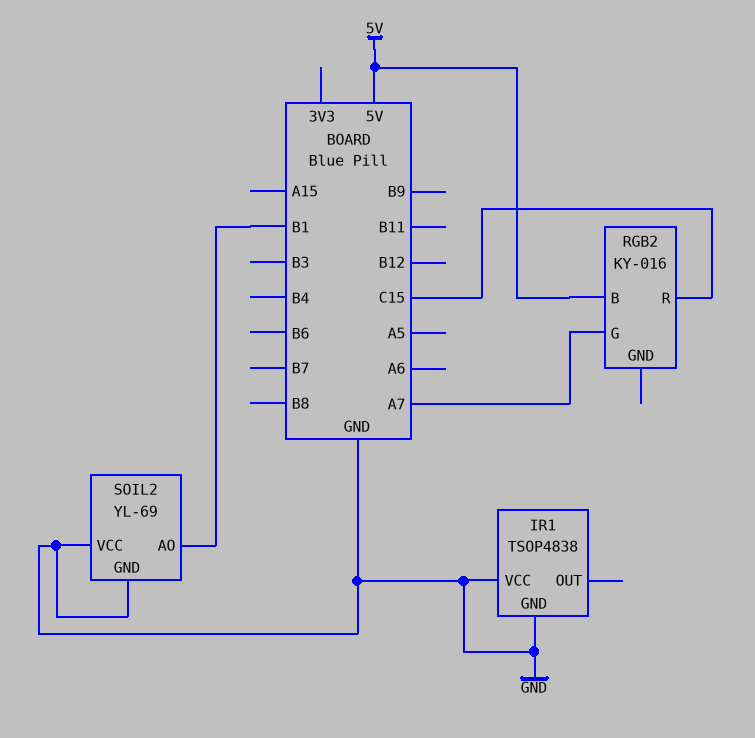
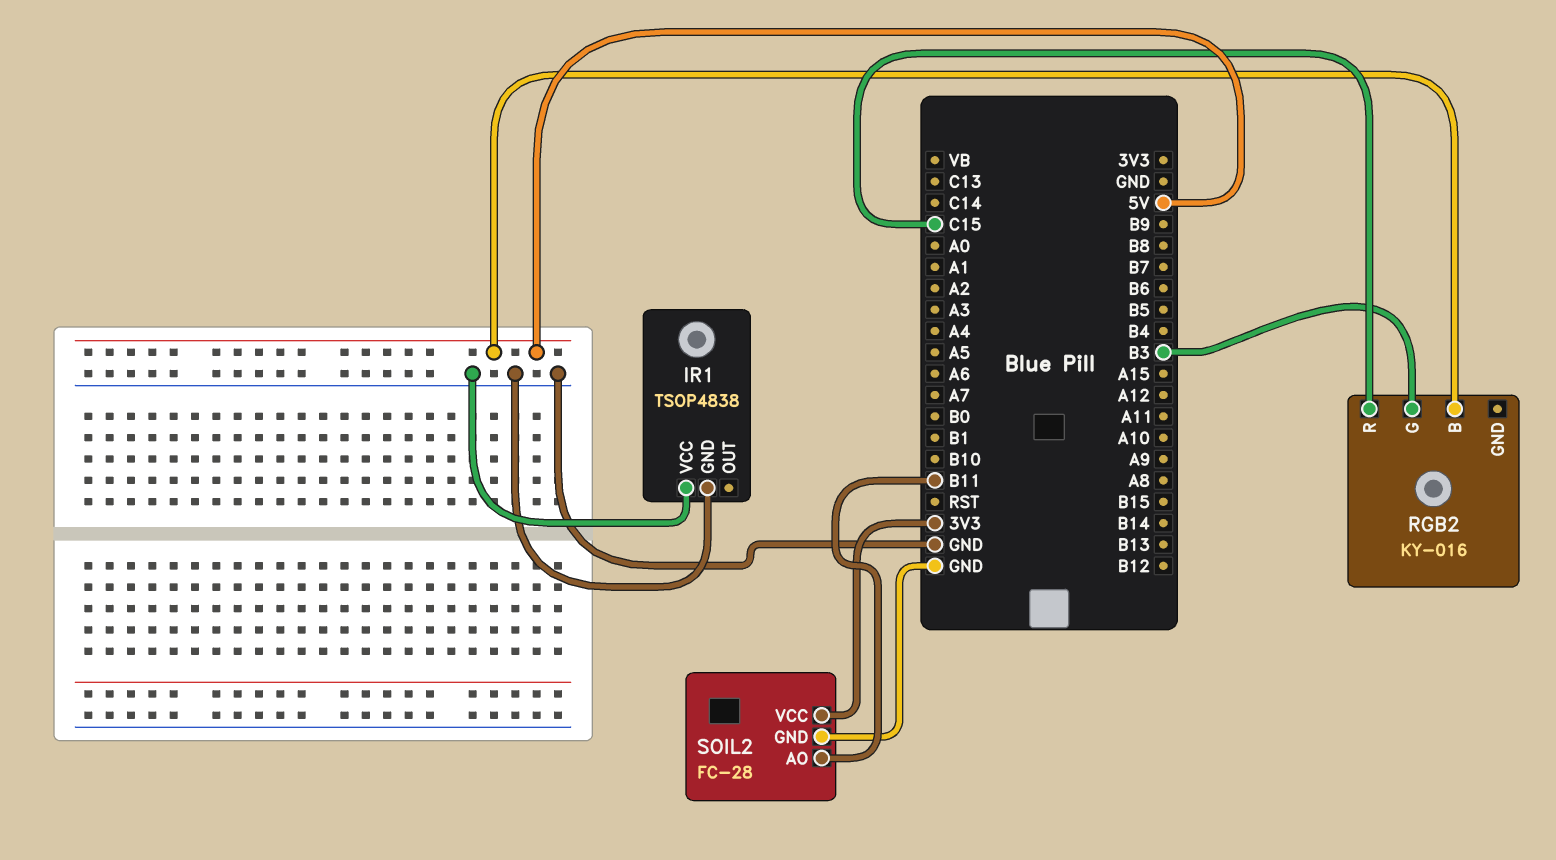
RGB2 pin G: A7 -> B3
SOIL2: YL-69 -> FC-28
SOIL2 pin AO: B1 -> B11
SOIL2 pin VCC: GND -> 3V3

